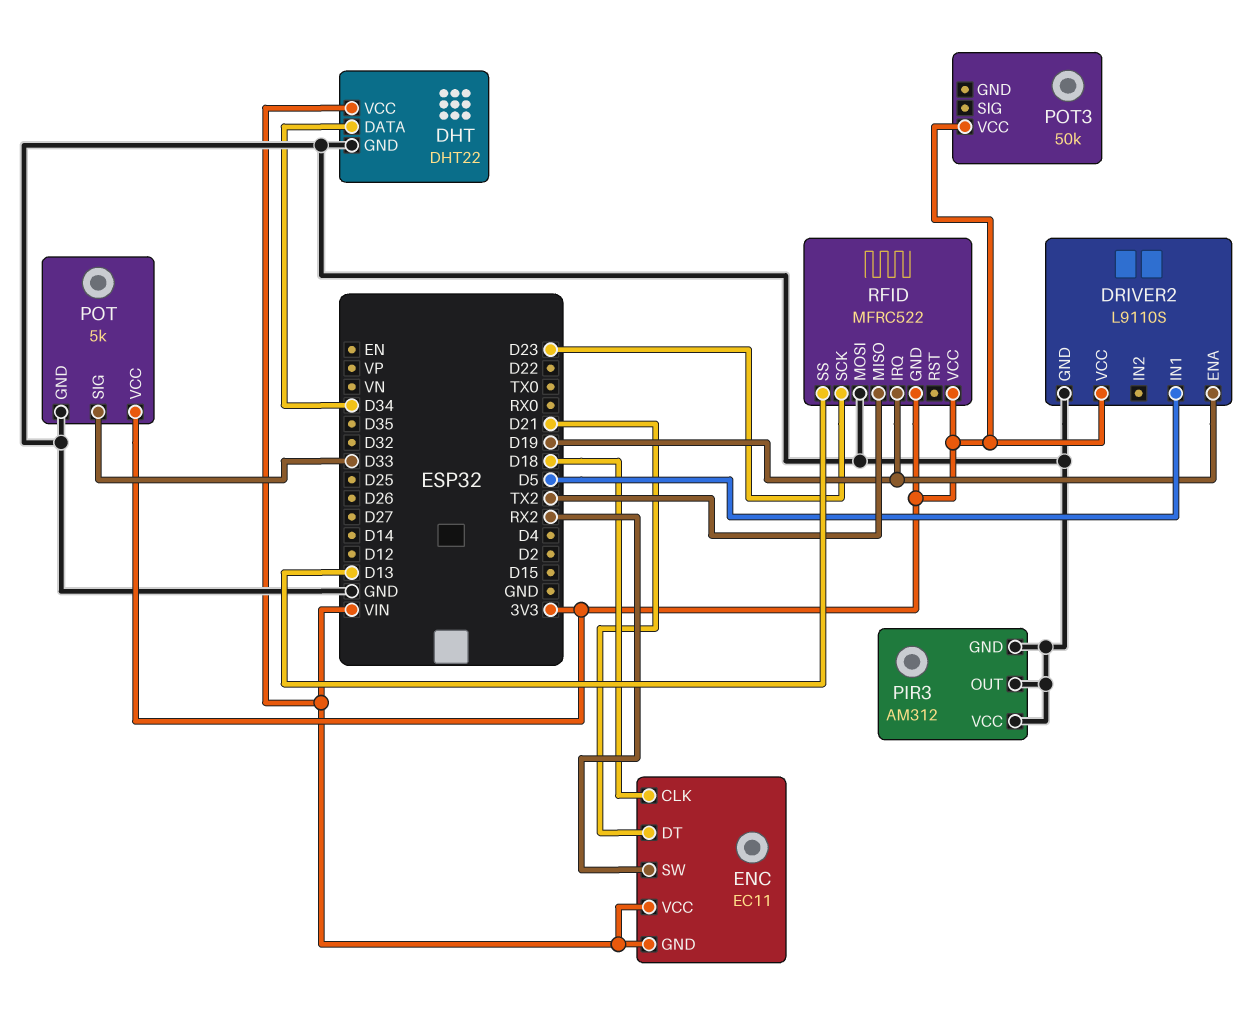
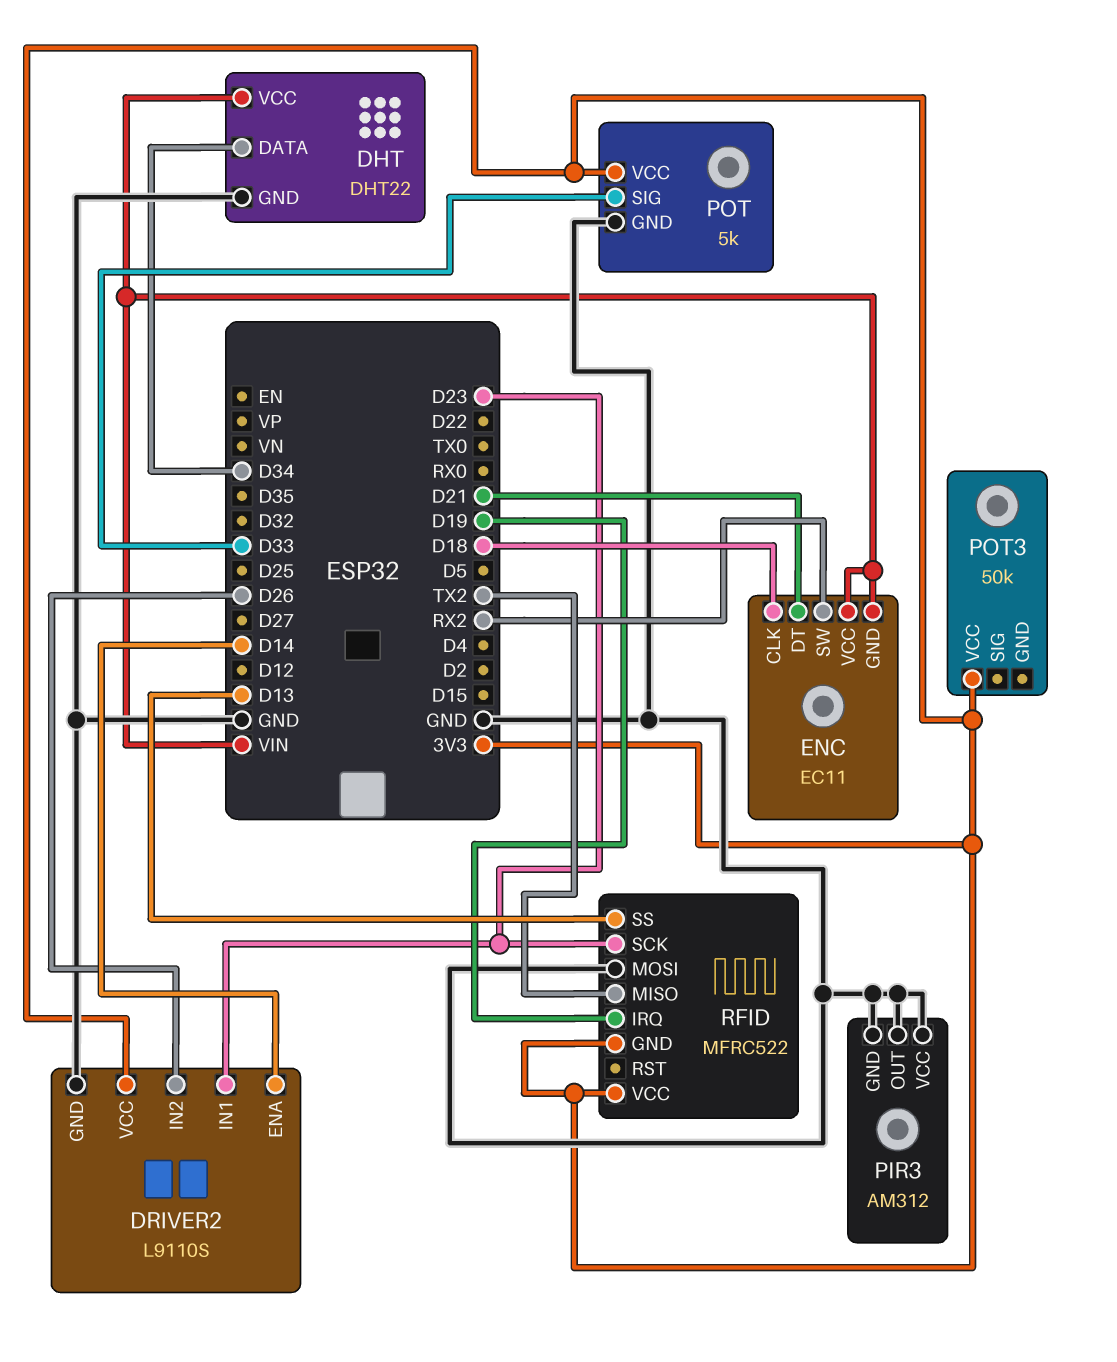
DRIVER2 pin ENA: D19 -> D14
DRIVER2 pin IN1: D5 -> D23
DRIVER2 pin IN2: none -> D26

